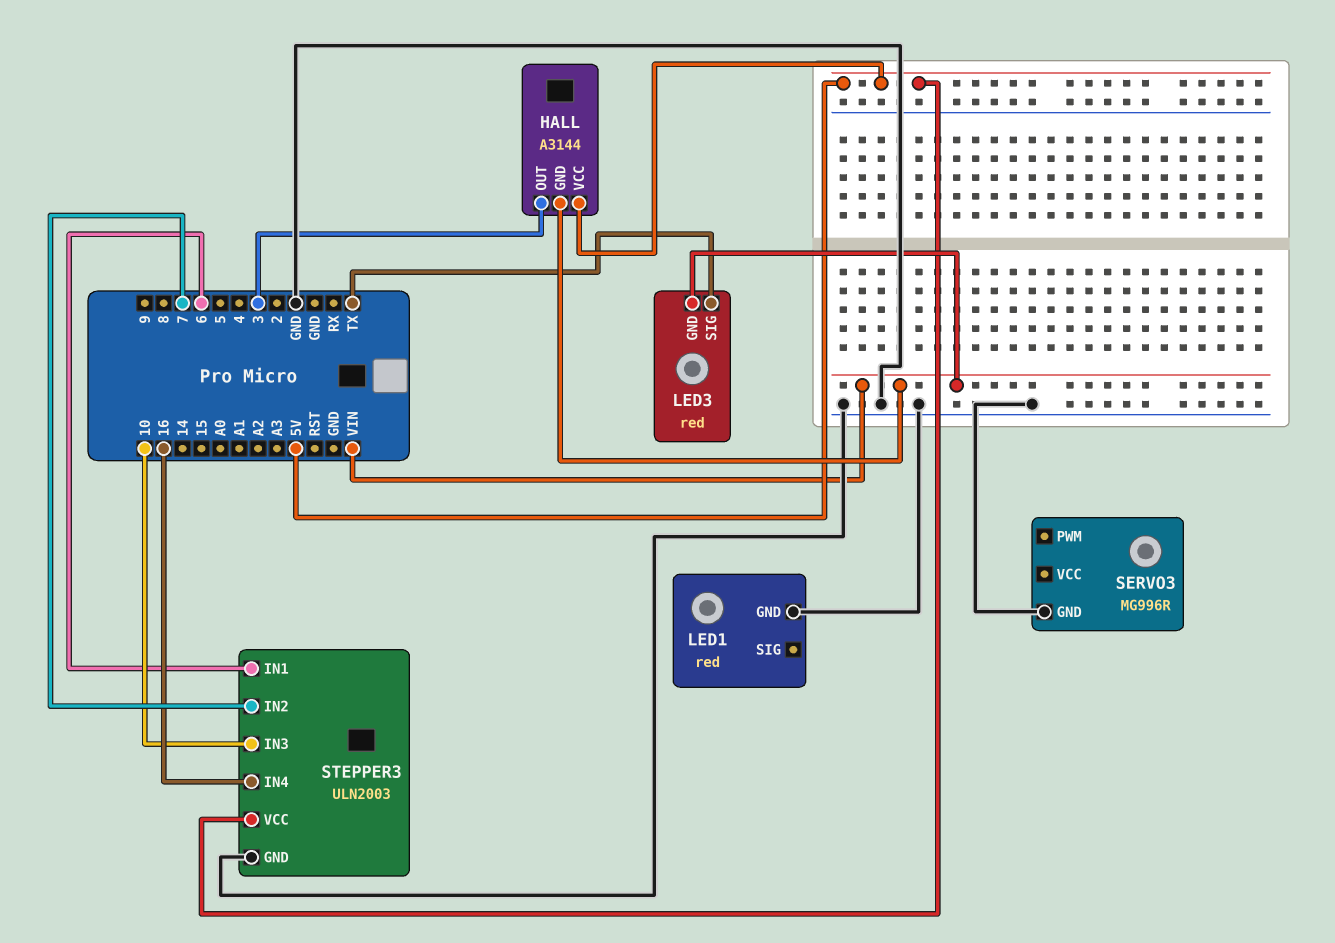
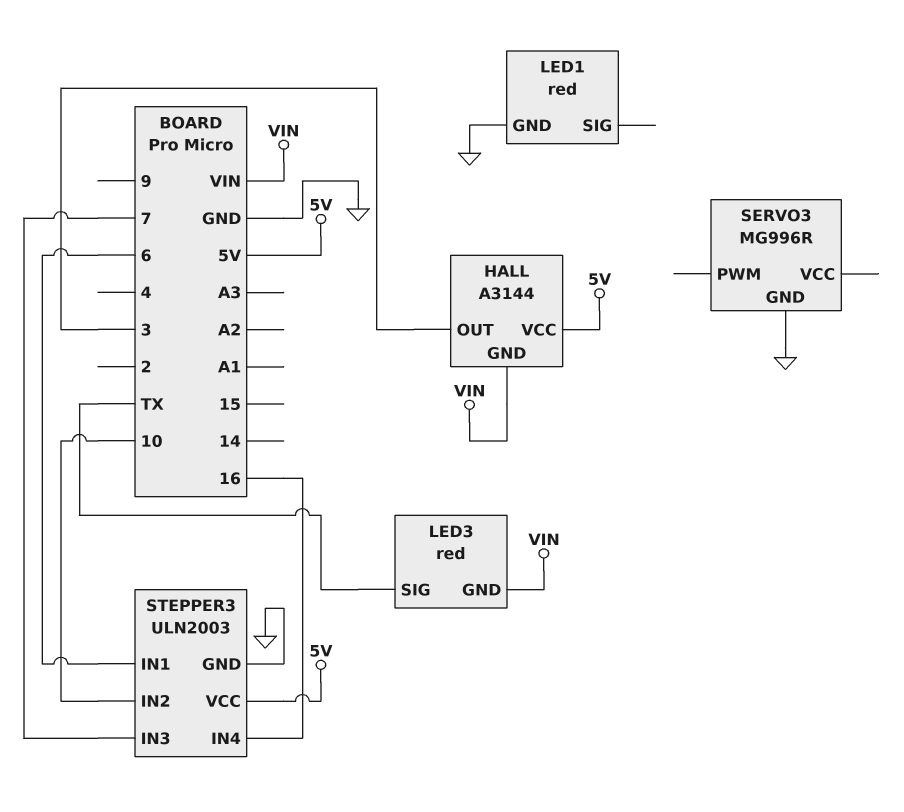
STEPPER3 pin IN2: 7 -> 10
STEPPER3 pin IN3: 10 -> 7

